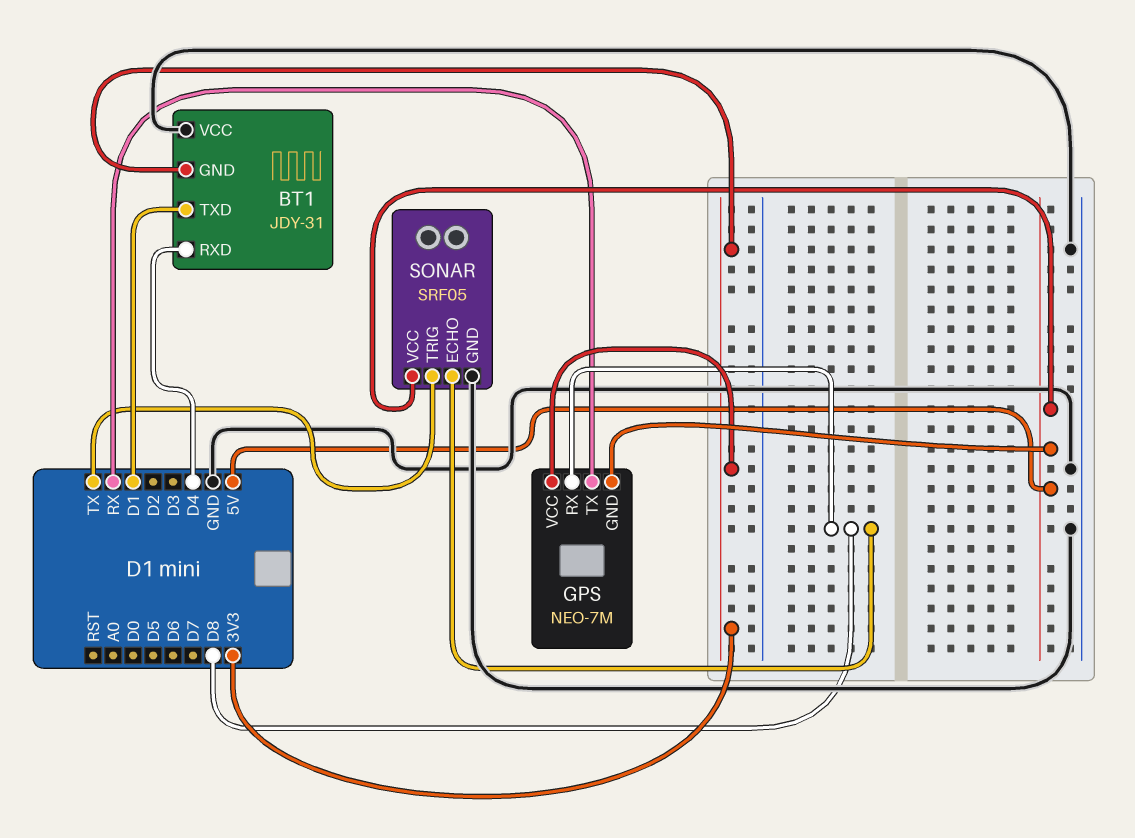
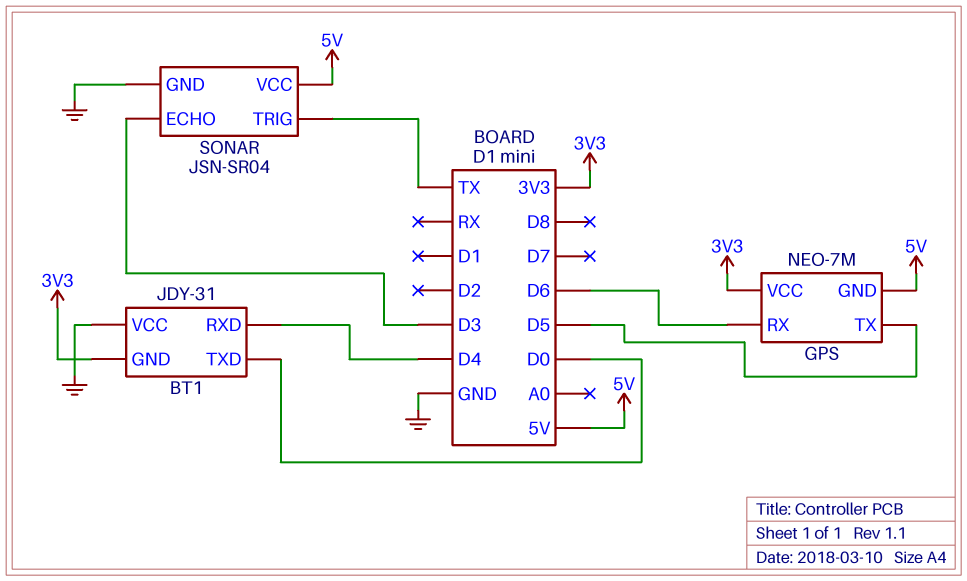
BT1 pin TXD: D1 -> D0
GPS pin RX: D8 -> D6
GPS pin TX: RX -> D5
SONAR: SRF05 -> JSN-SR04
SONAR pin ECHO: D8 -> D3

